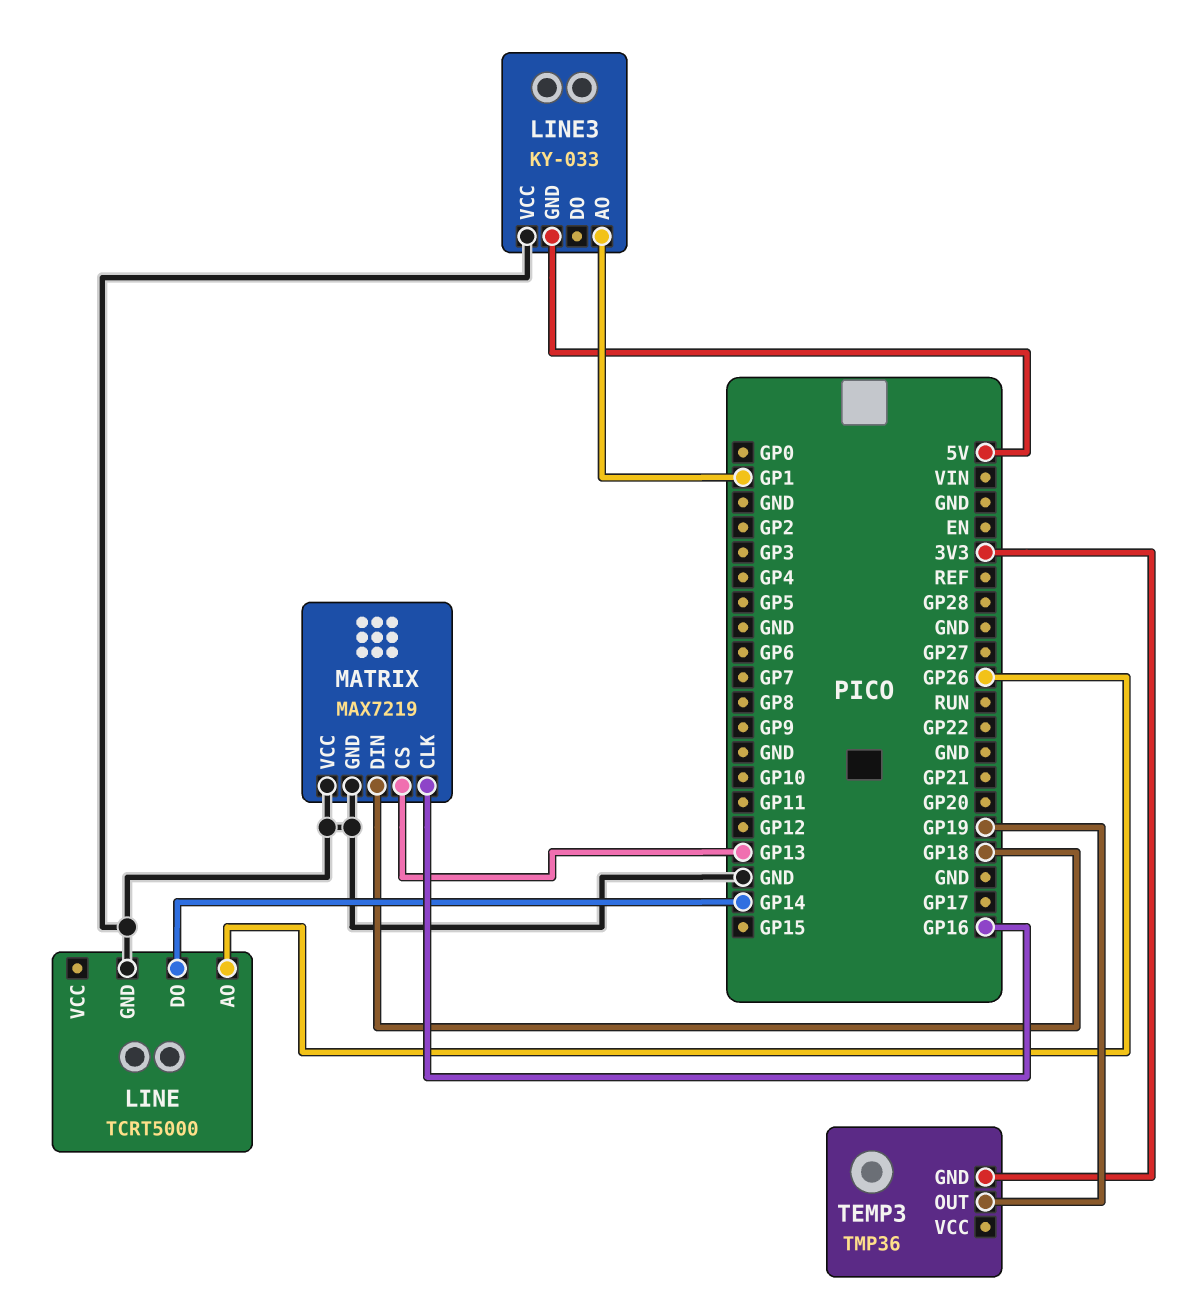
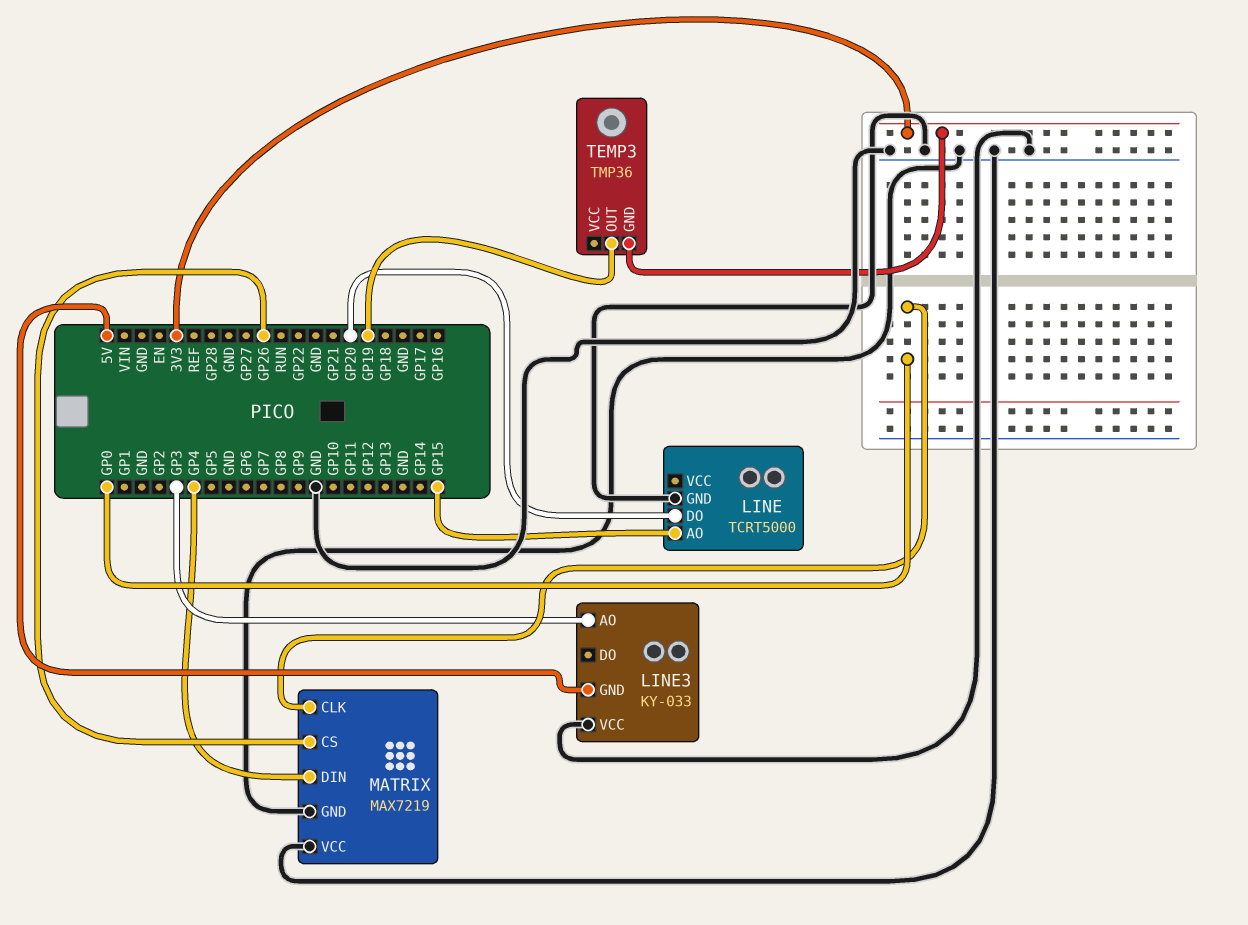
LINE pin AO: GP26 -> GP15
LINE pin DO: GP14 -> GP20
LINE3 pin AO: GP1 -> GP3
MATRIX pin CLK: GP16 -> GP0
MATRIX pin CS: GP13 -> GP26
MATRIX pin DIN: GP18 -> GP4

